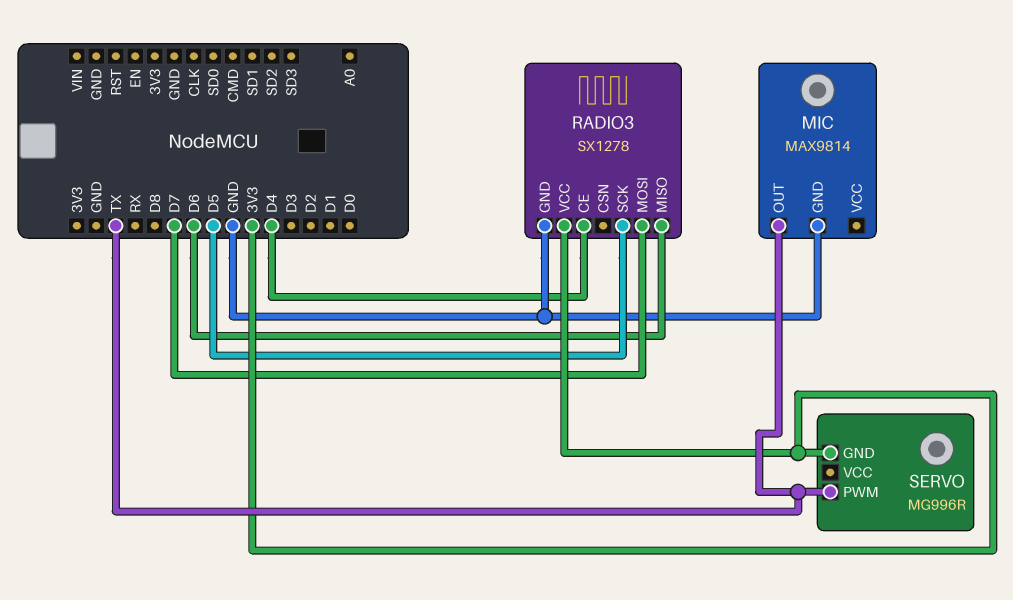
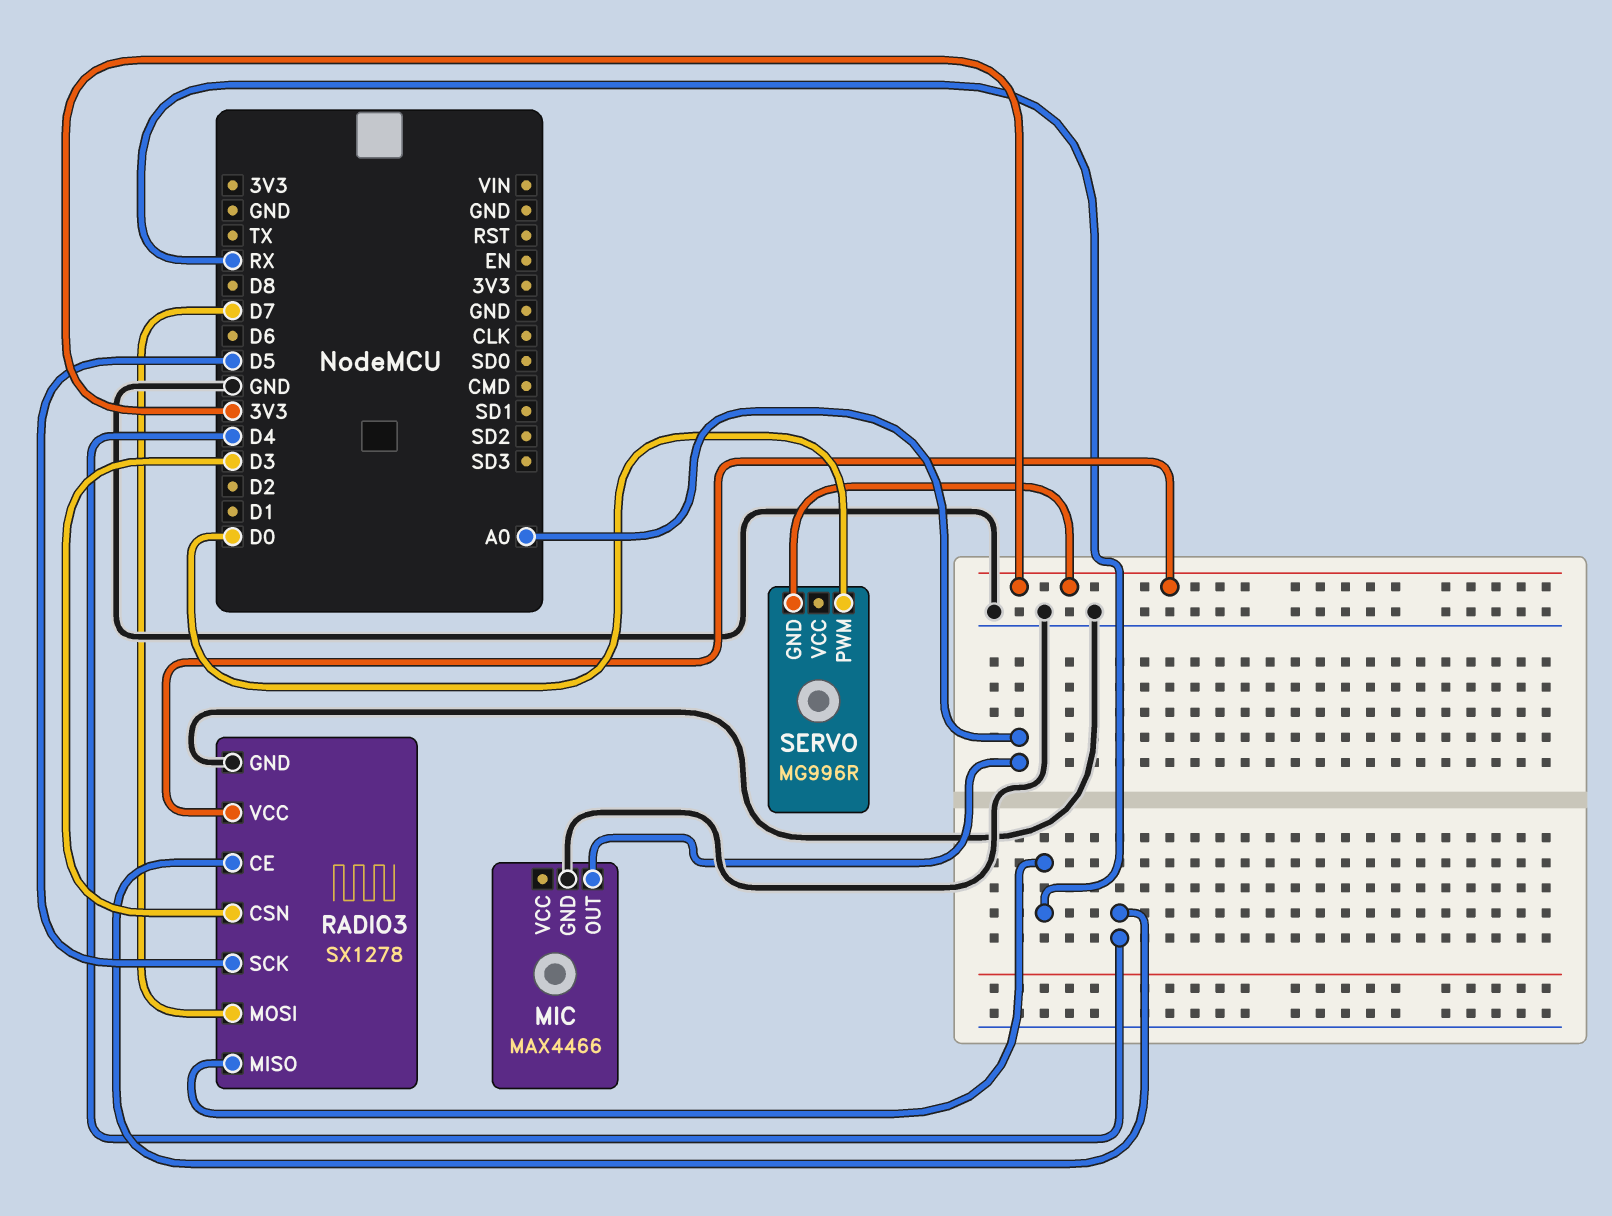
MIC: MAX9814 -> MAX4466
MIC pin OUT: TX -> A0
RADIO3 pin CSN: none -> D3
RADIO3 pin MISO: D6 -> RX
SERVO pin PWM: TX -> D0

